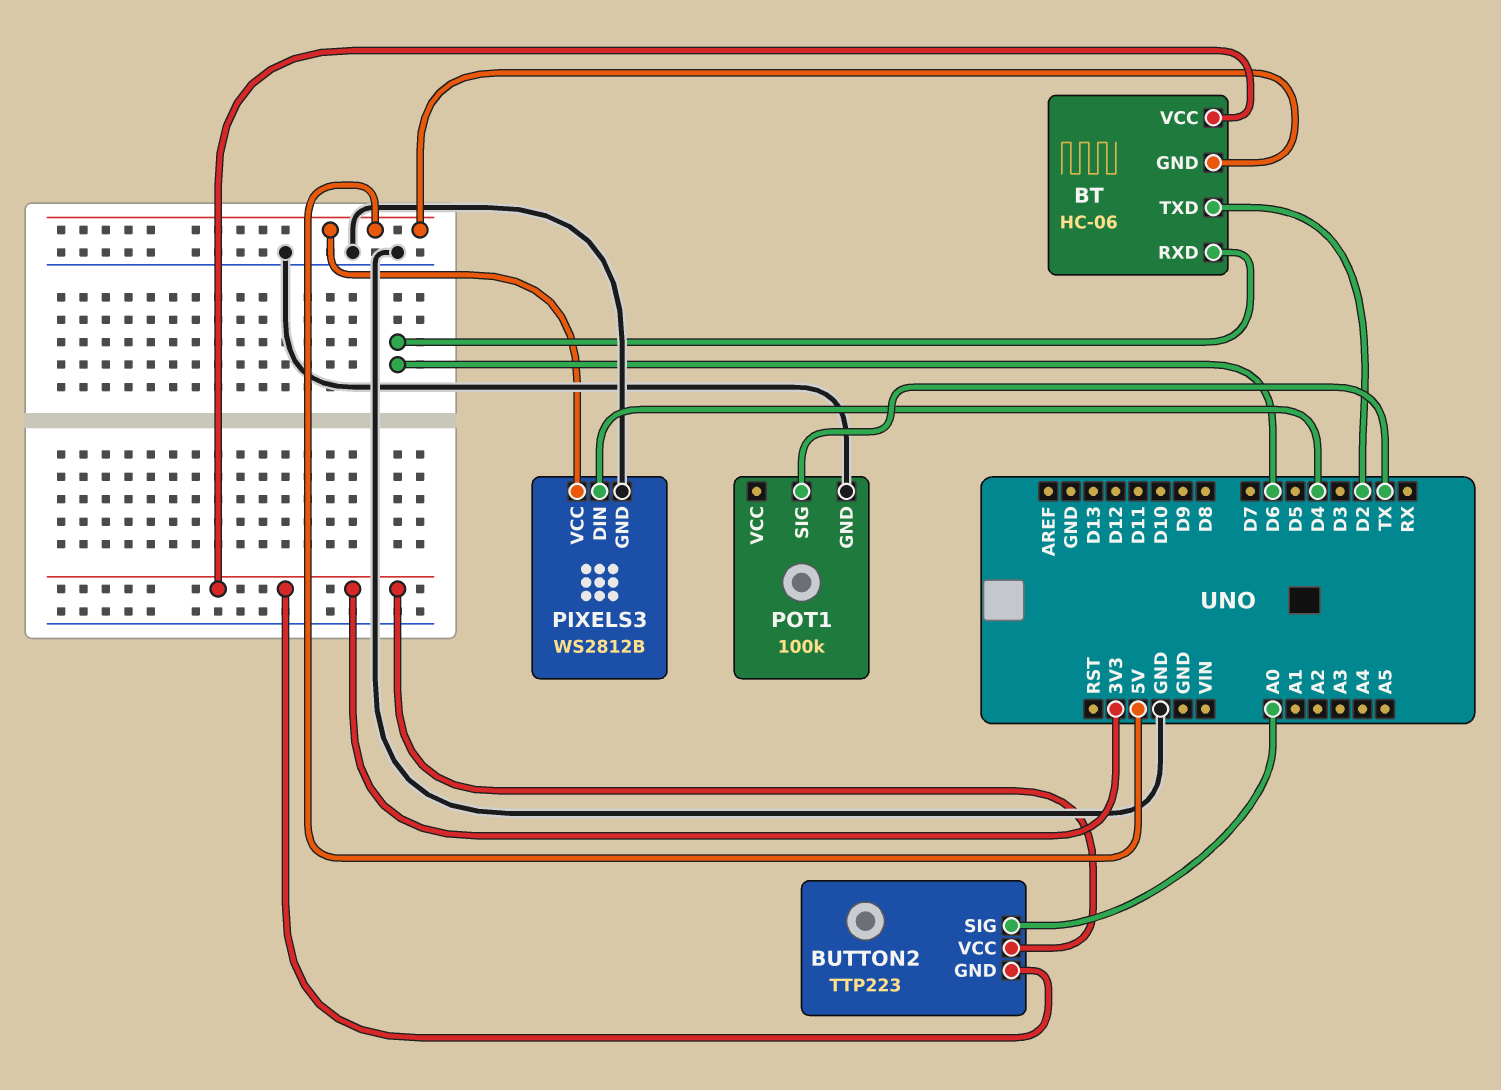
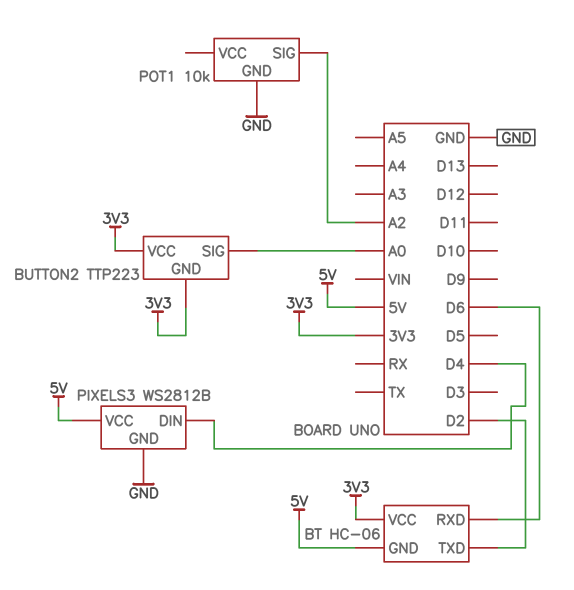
POT1: 100k -> 10k
POT1 pin SIG: TX -> A2

